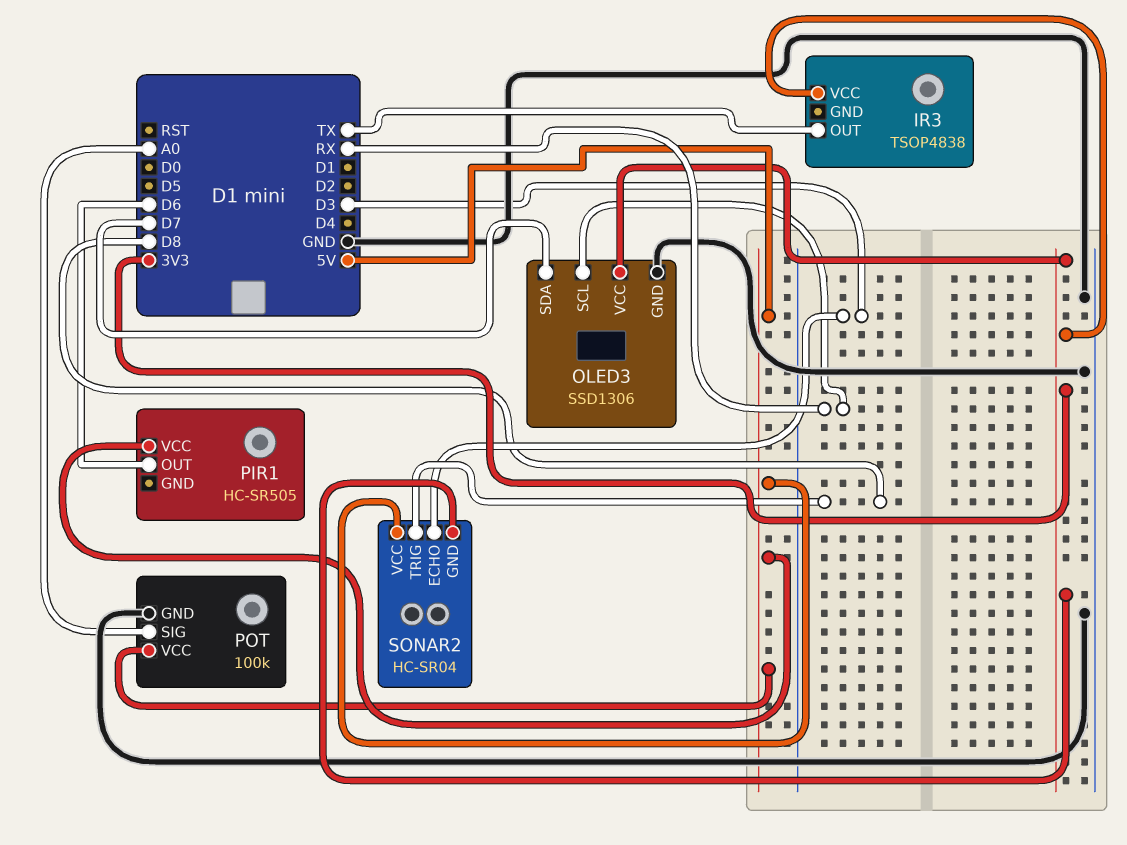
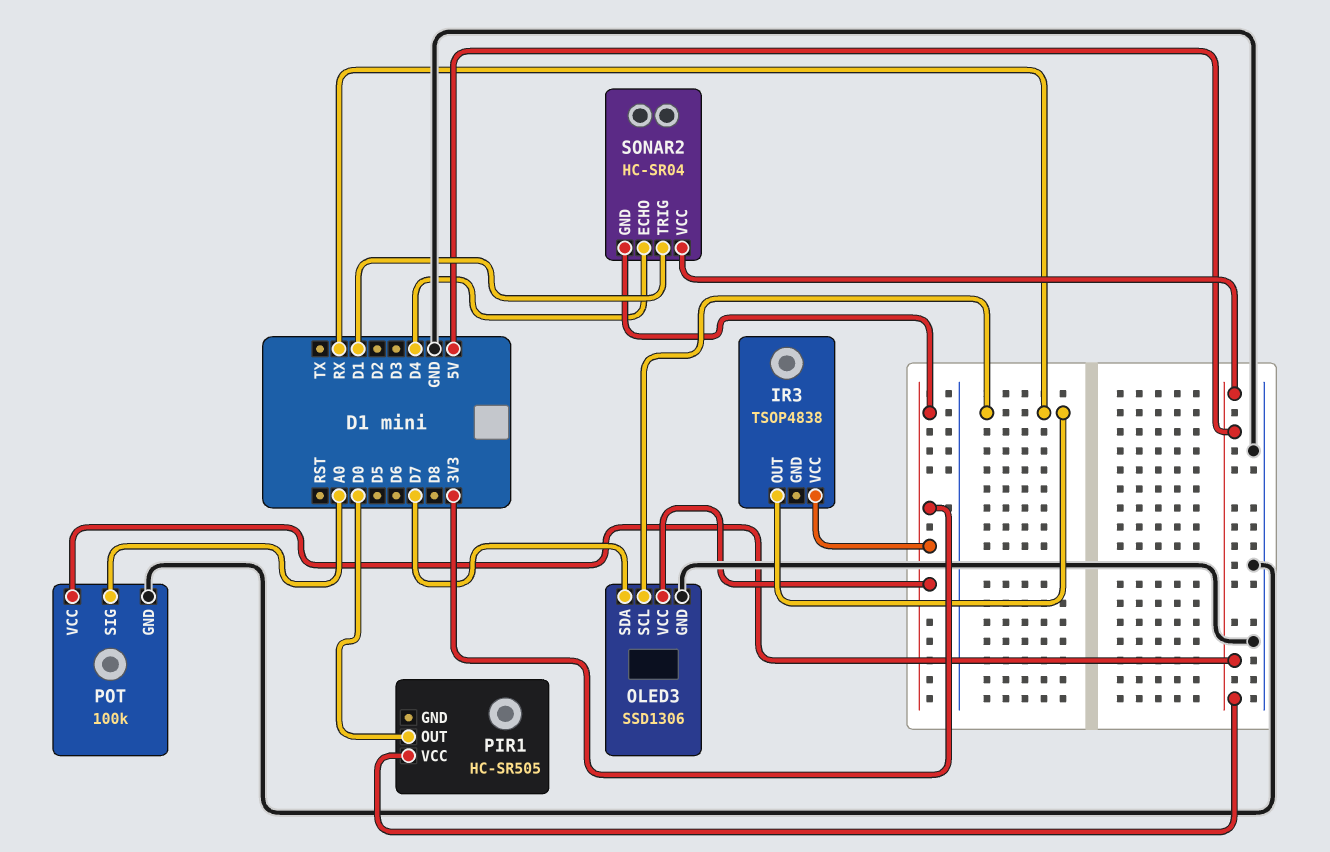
IR3 pin OUT: TX -> RX
PIR1 pin OUT: D6 -> D0
SONAR2 pin ECHO: D3 -> D4
SONAR2 pin TRIG: D8 -> D1

